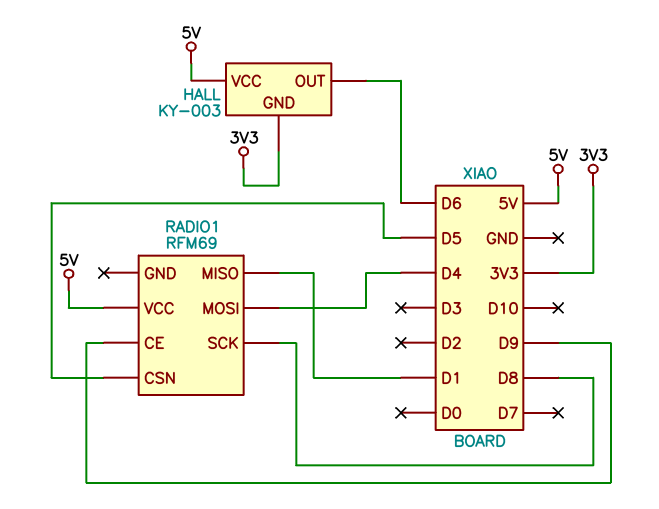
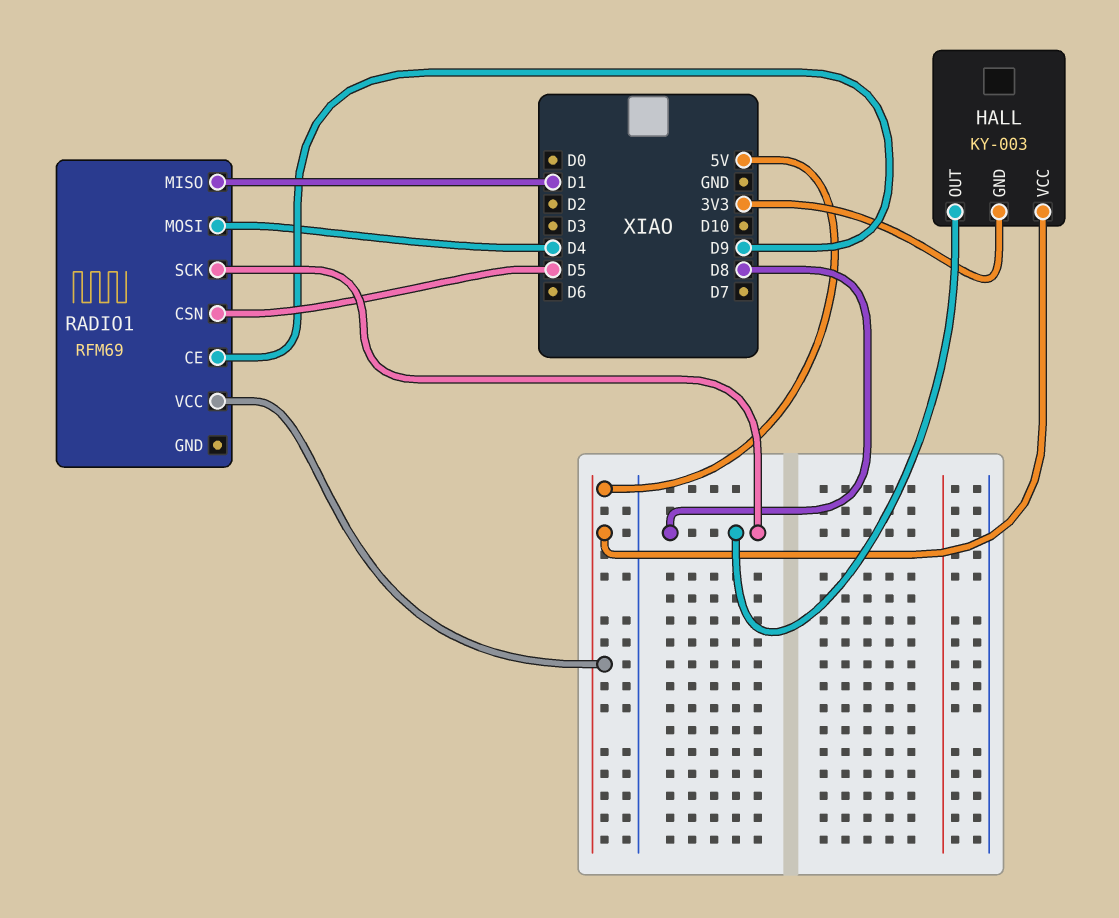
HALL pin OUT: D6 -> D8

